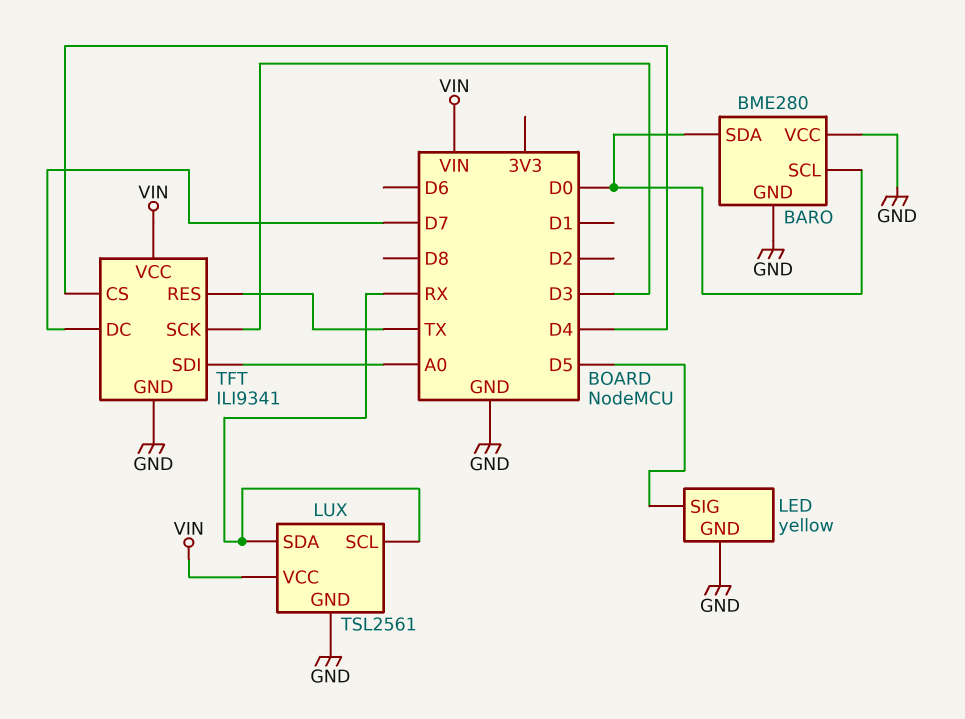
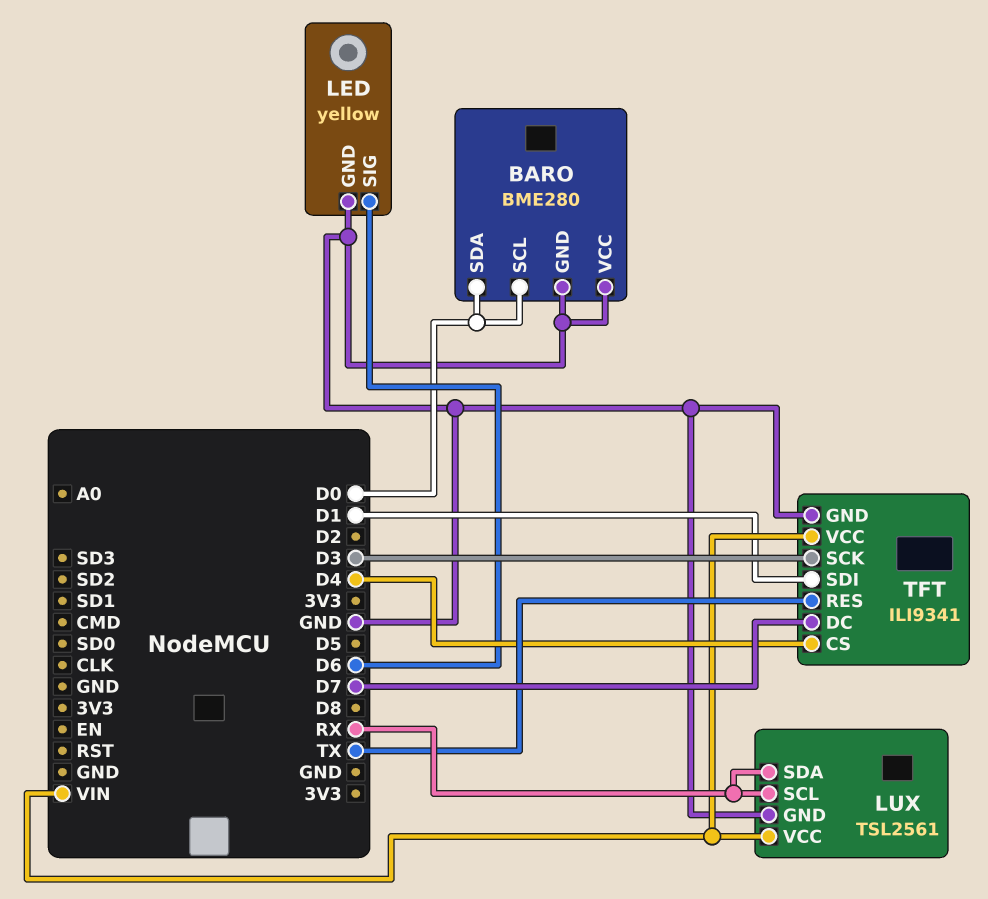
LED pin SIG: D5 -> D6
TFT pin SDI: A0 -> D1

